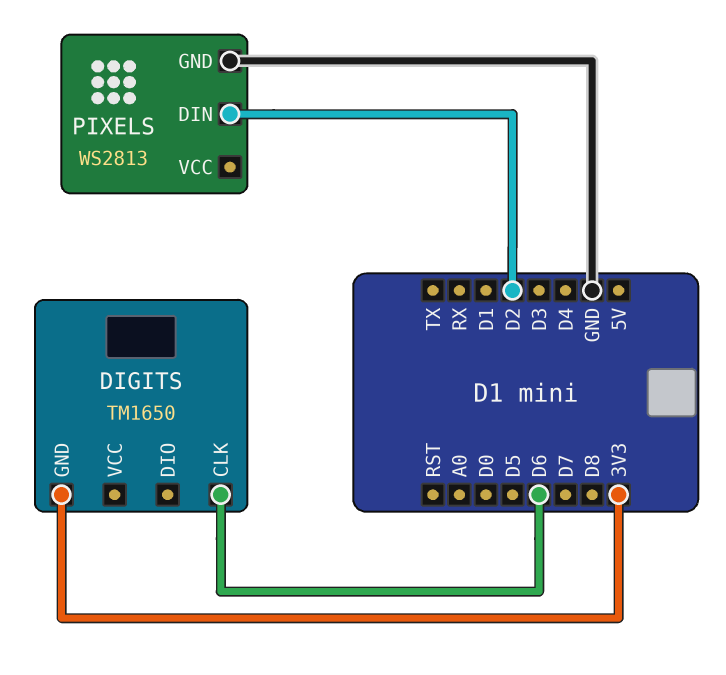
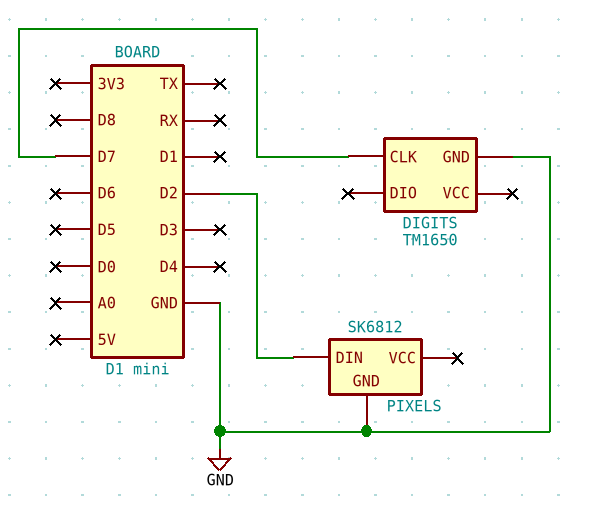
DIGITS pin CLK: D6 -> D7
DIGITS pin GND: 3V3 -> GND
PIXELS: WS2813 -> SK6812

